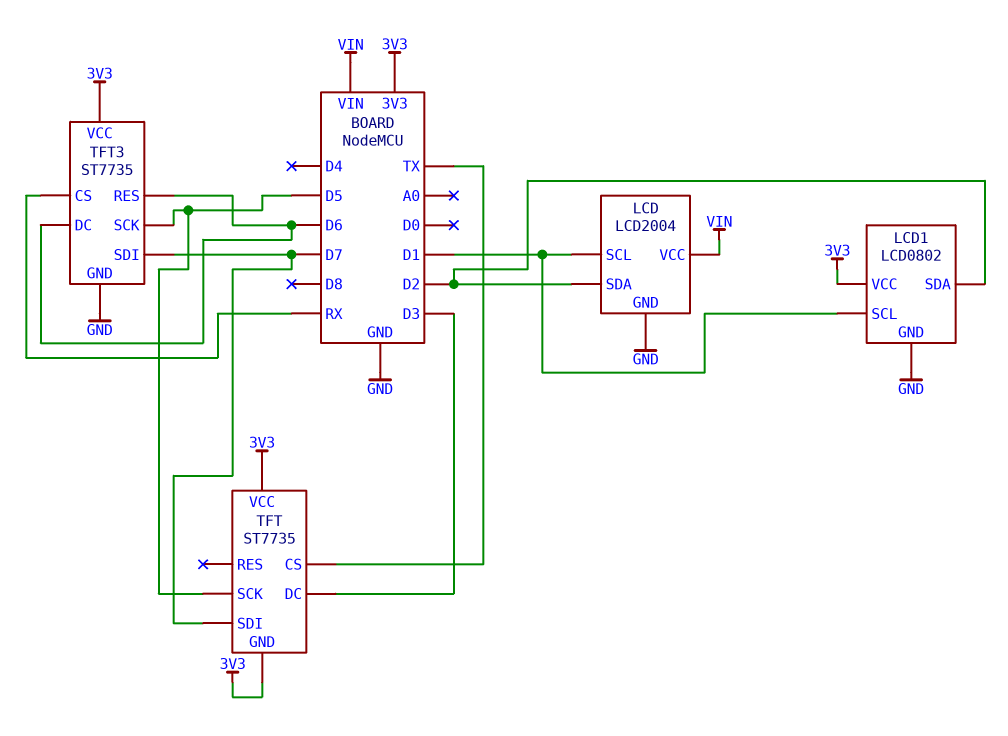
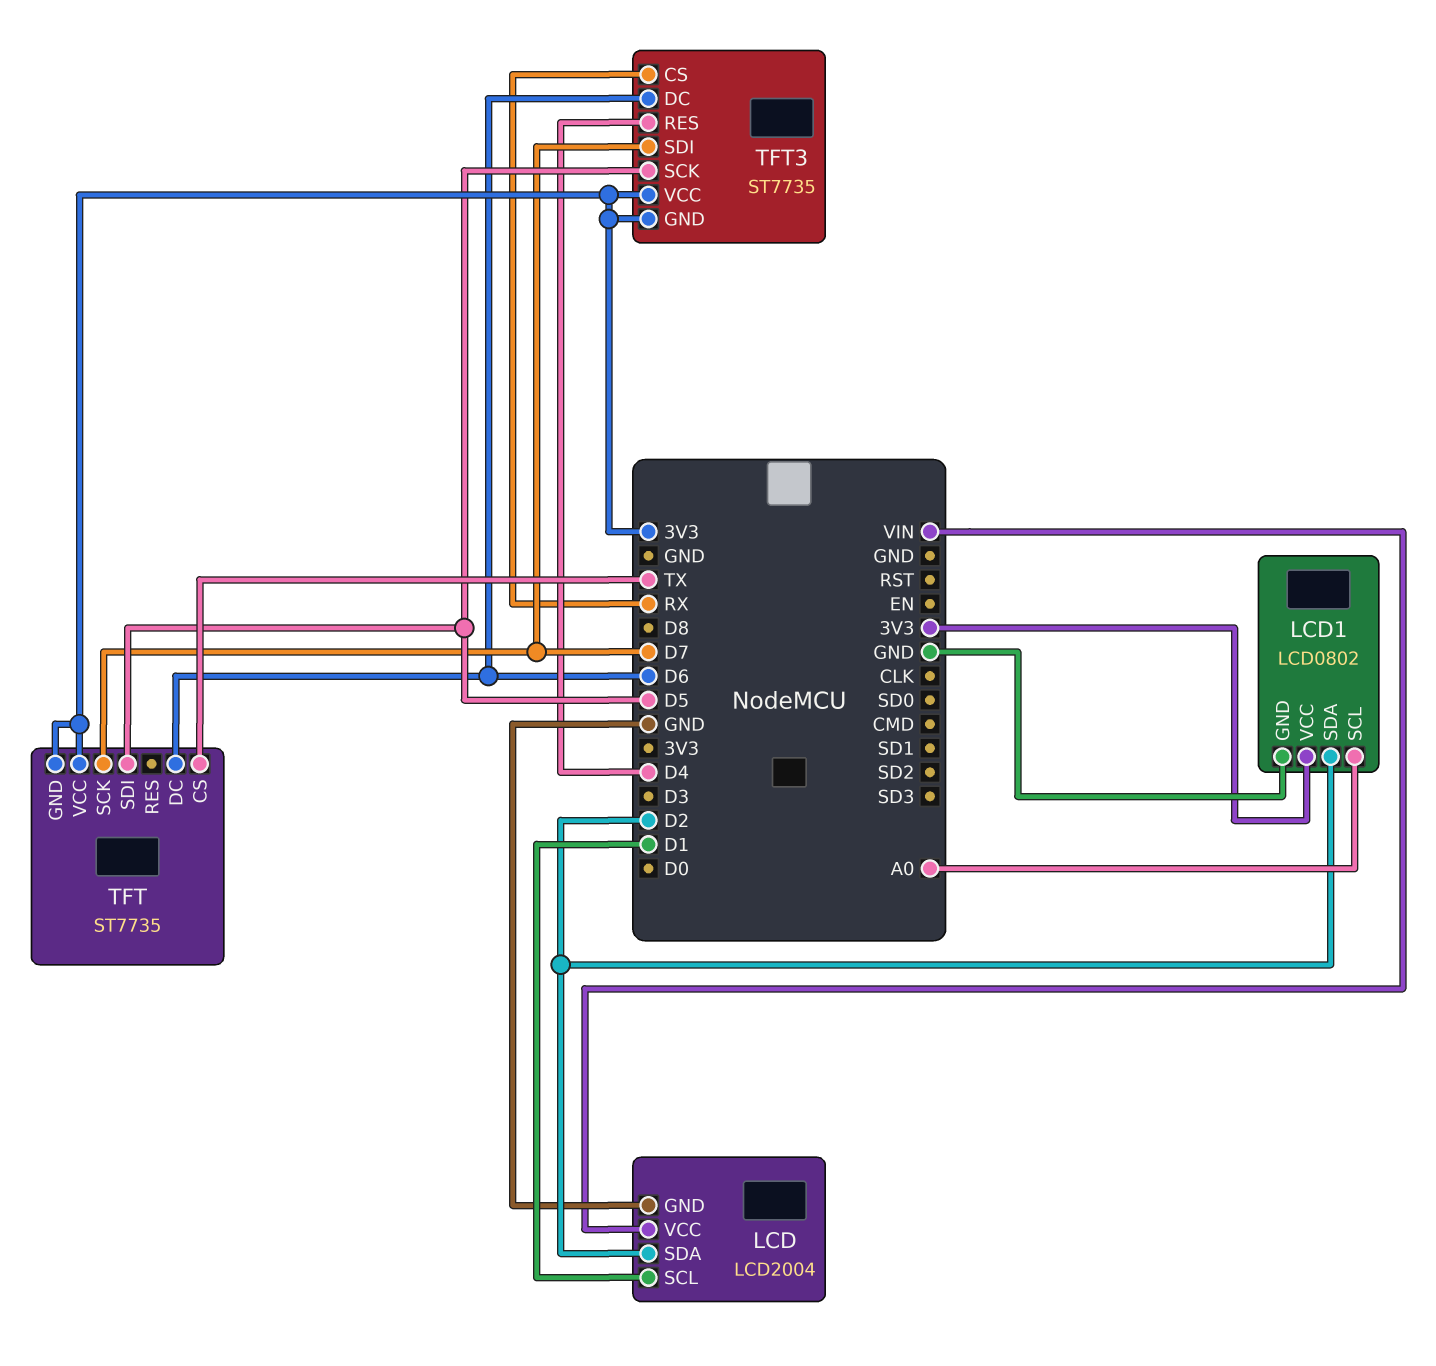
LCD1 pin SCL: D1 -> A0
TFT pin DC: D3 -> D6
TFT pin SCK: D5 -> D7
TFT pin SDI: D7 -> D5
TFT3 pin GND: GND -> 3V3
TFT3 pin RES: D6 -> D4

